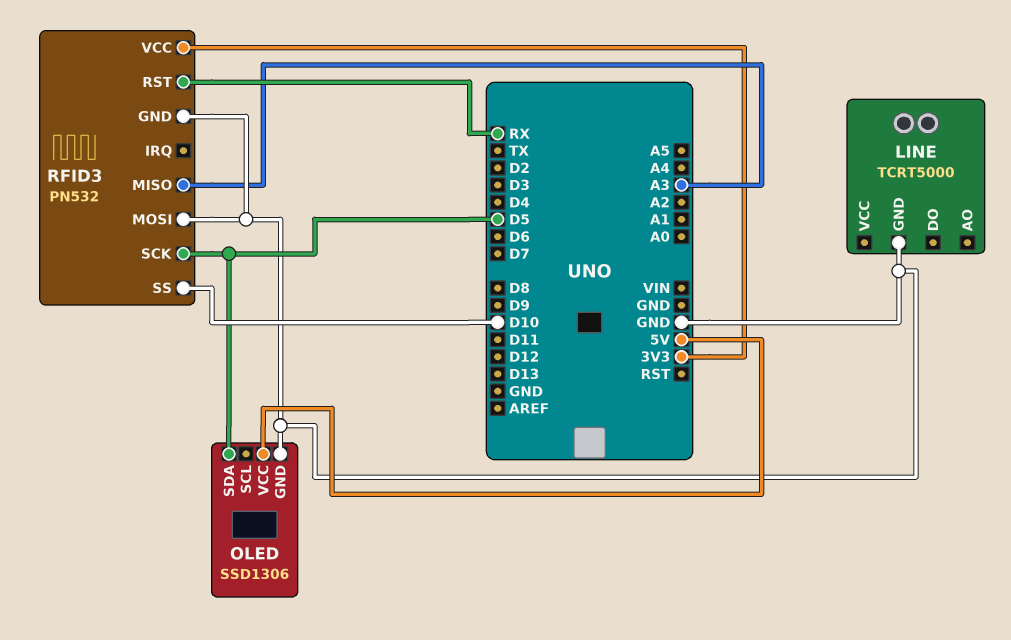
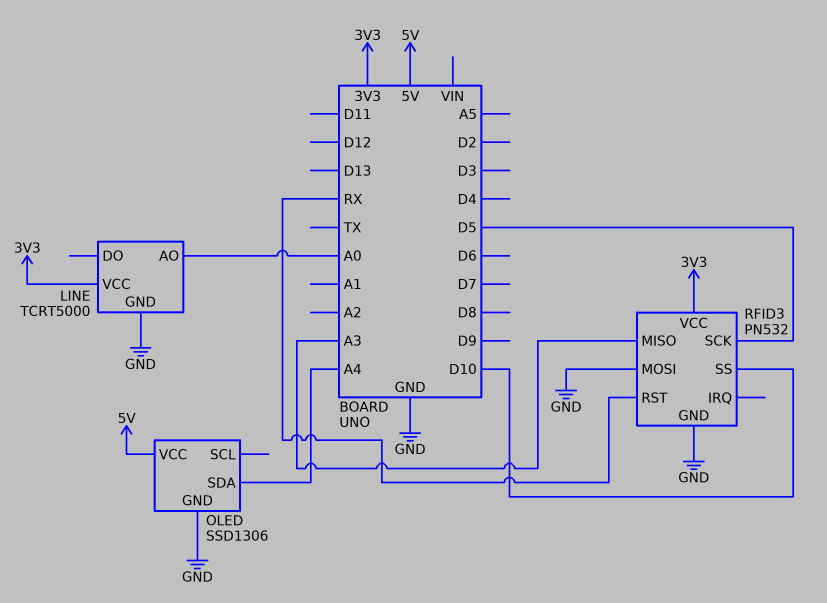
LINE pin AO: none -> A0
LINE pin VCC: none -> 3V3
OLED pin SDA: D5 -> A4

